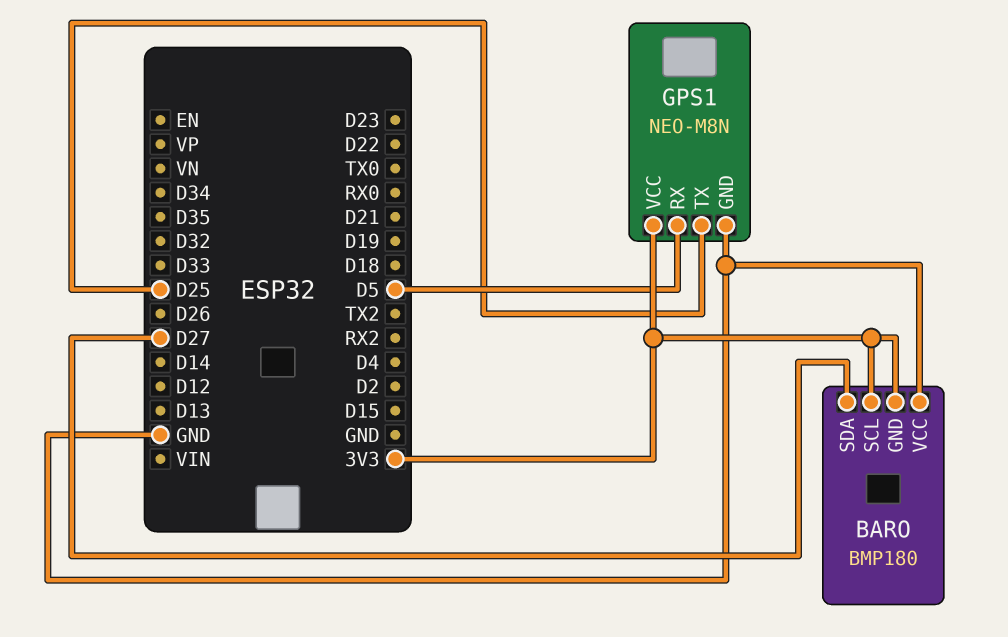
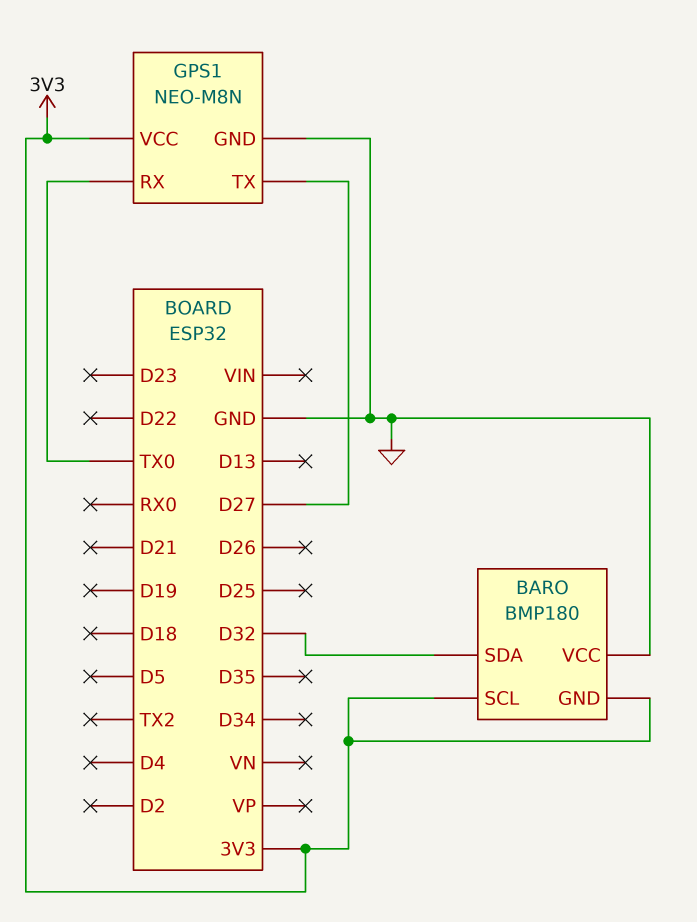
BARO pin SDA: D27 -> D32
GPS1 pin RX: D5 -> TX0
GPS1 pin TX: D25 -> D27

